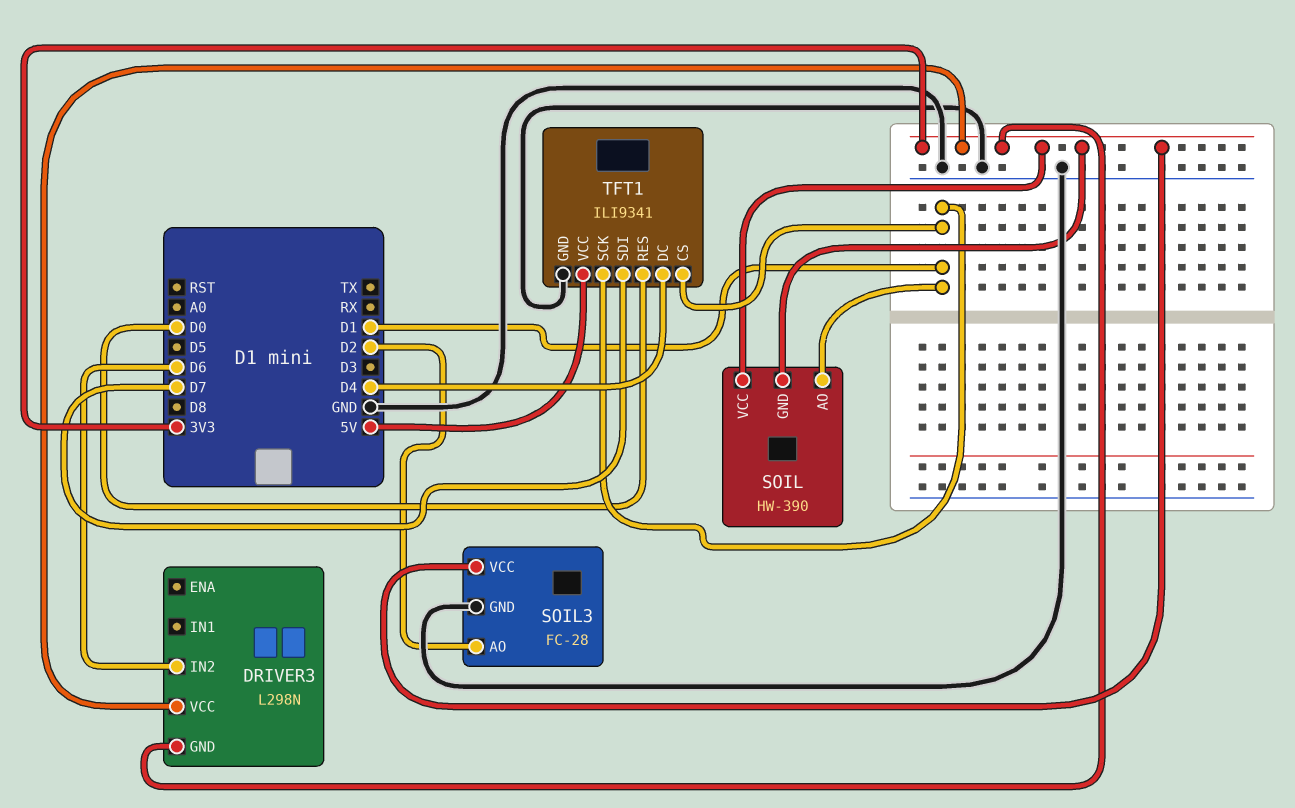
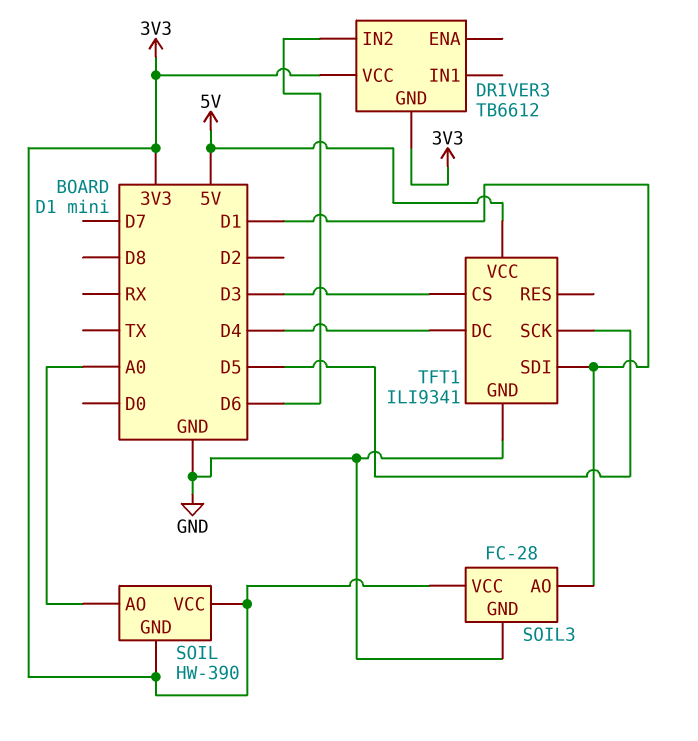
DRIVER3: L298N -> TB6612
SOIL pin AO: D1 -> A0
SOIL3 pin AO: D2 -> D1
TFT1 pin CS: D1 -> D3
TFT1 pin RES: D0 -> none
TFT1 pin SCK: D1 -> D5
TFT1 pin SDI: D7 -> D1

